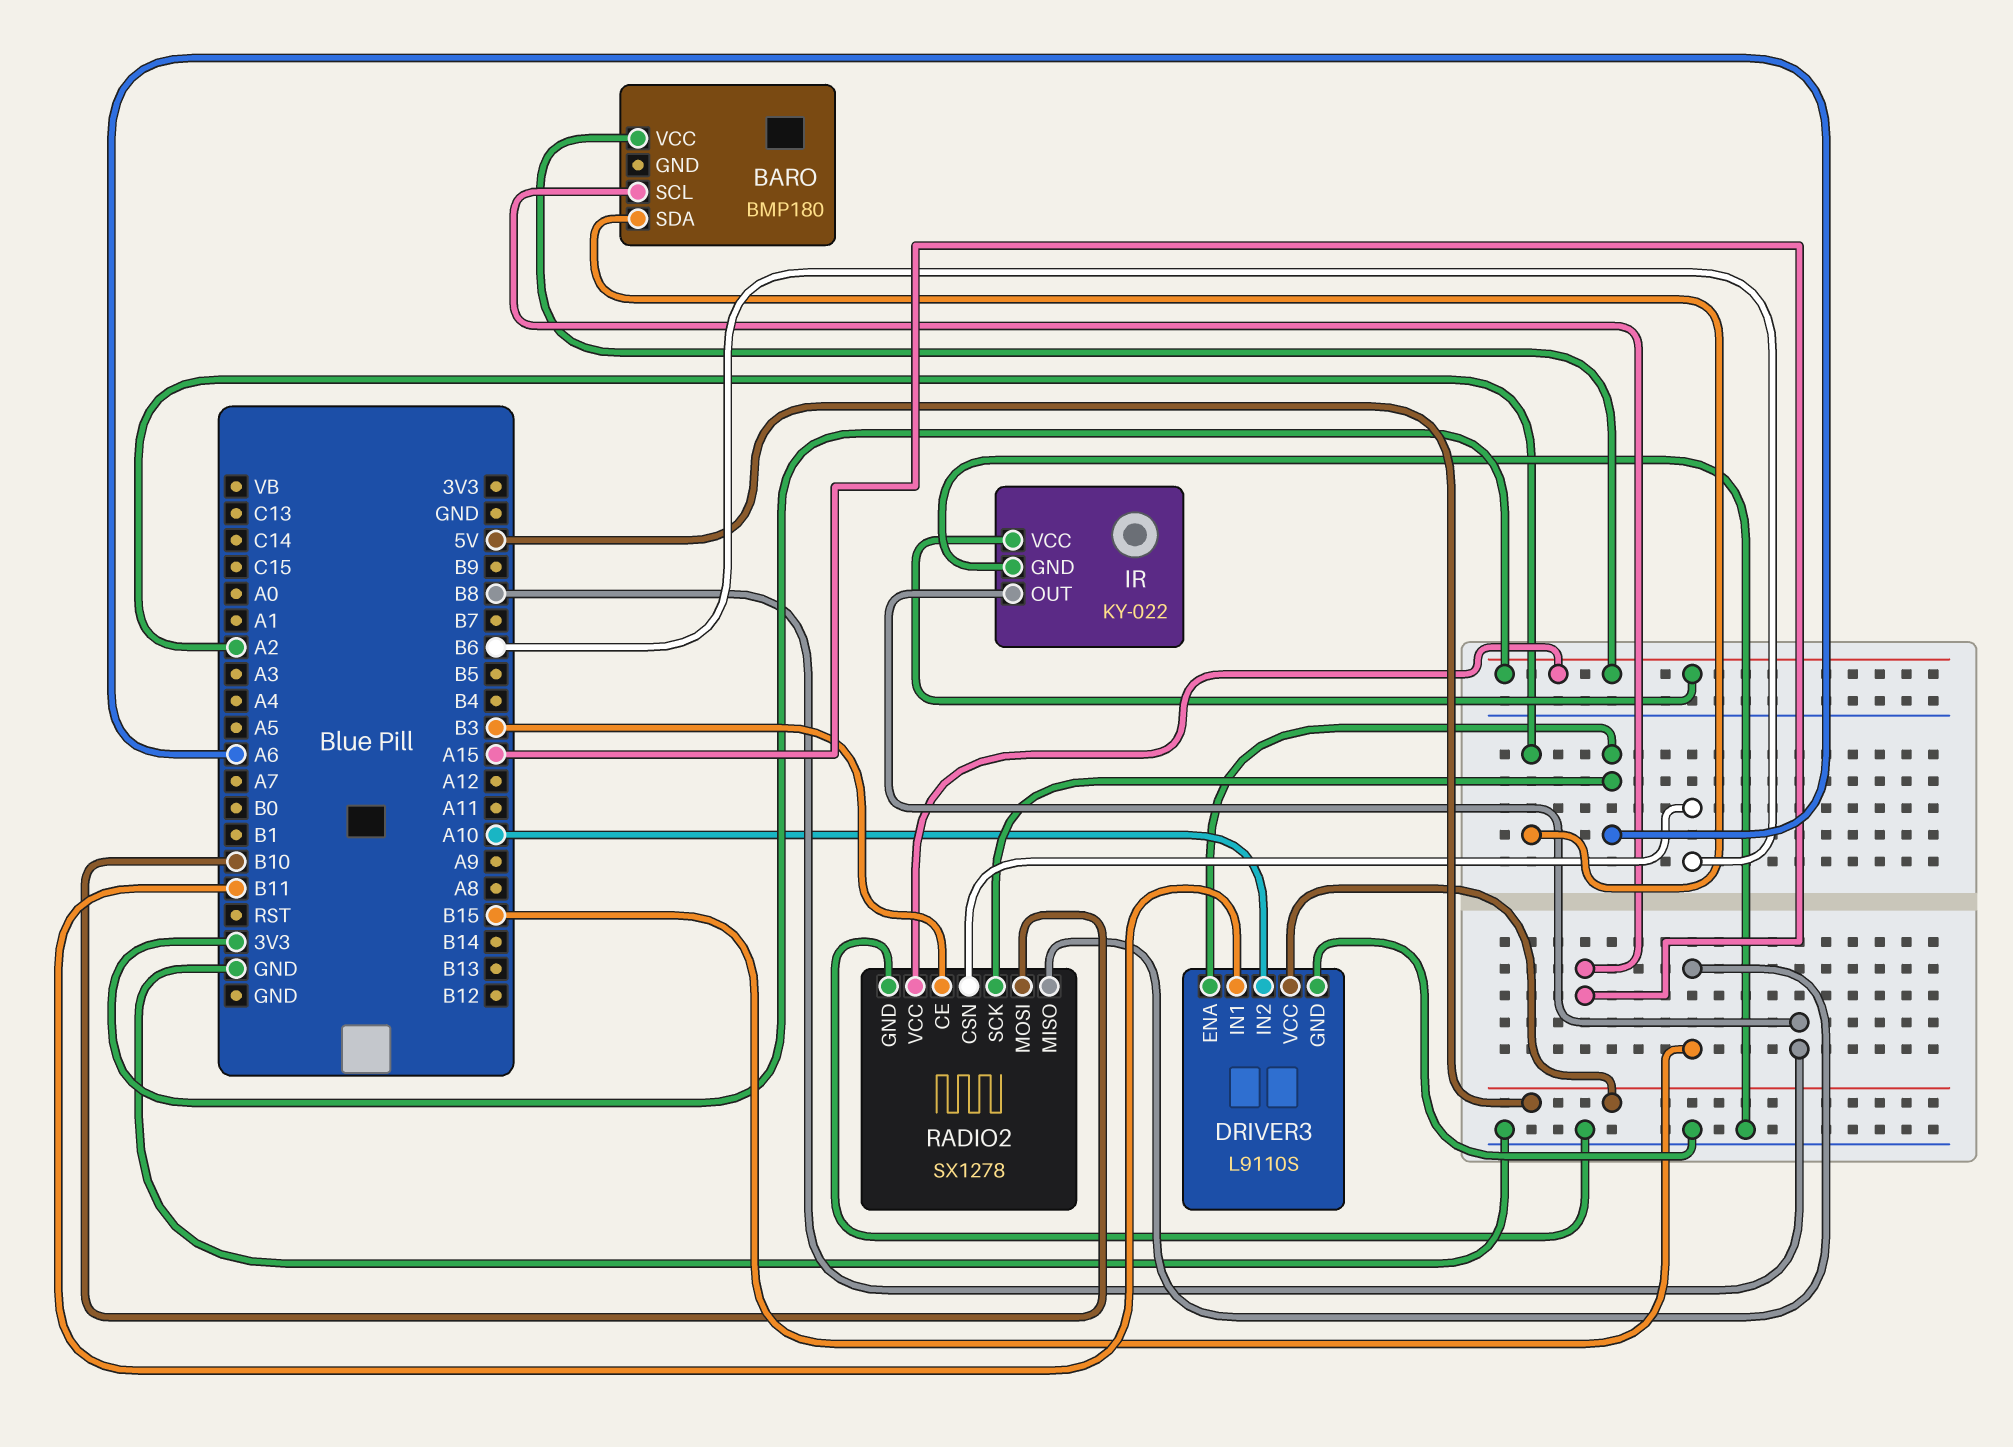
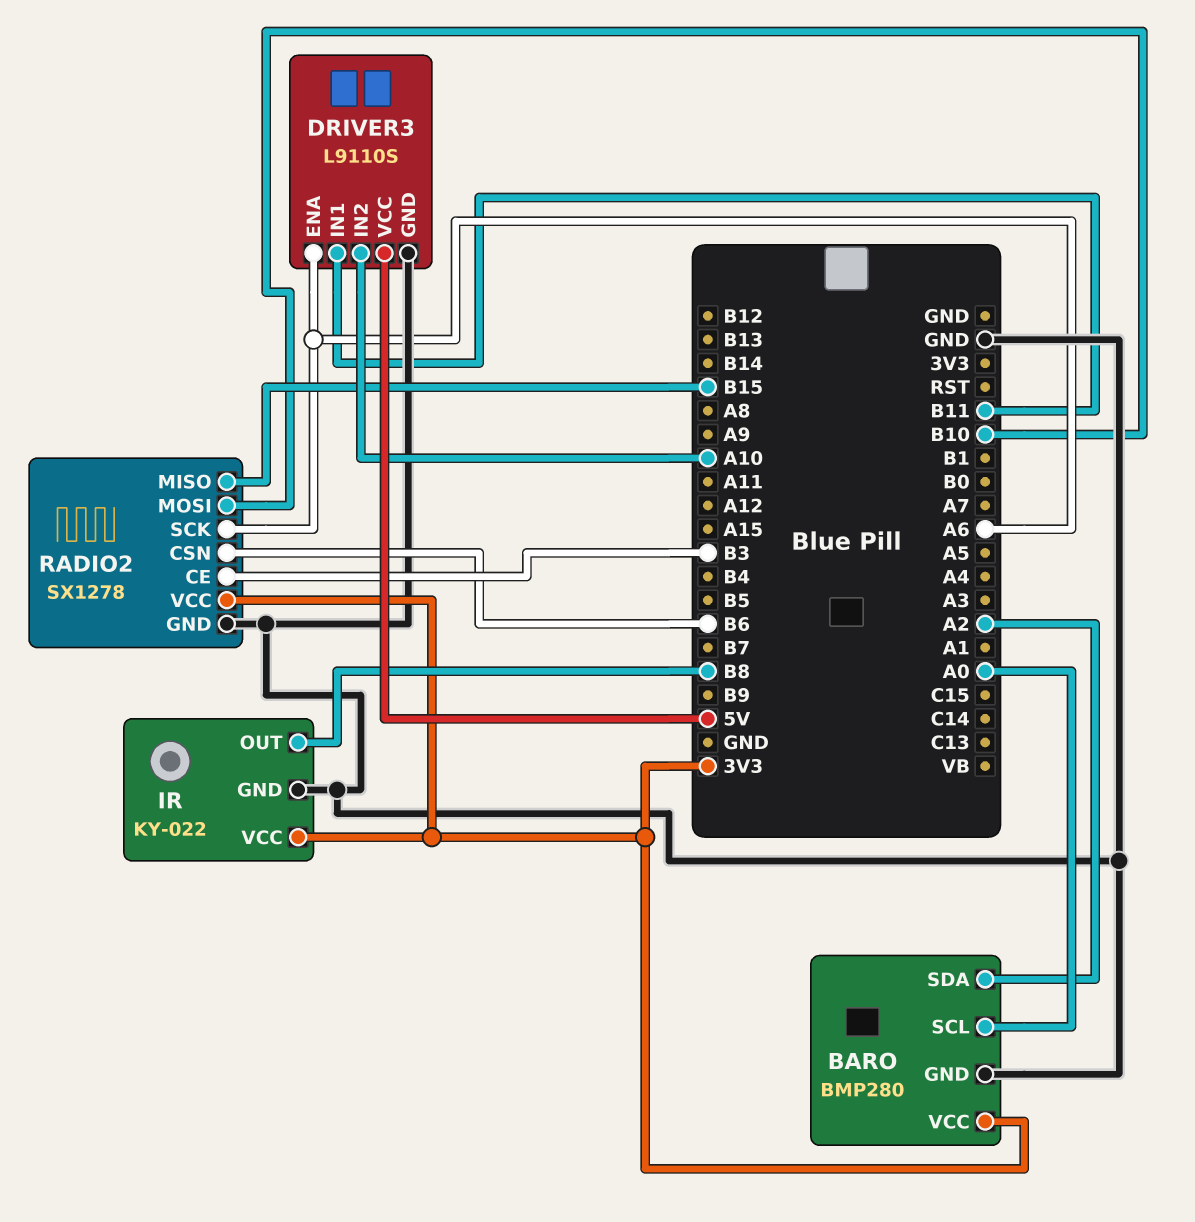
BARO: BMP180 -> BMP280
BARO pin GND: none -> GND
BARO pin SCL: A15 -> A0

